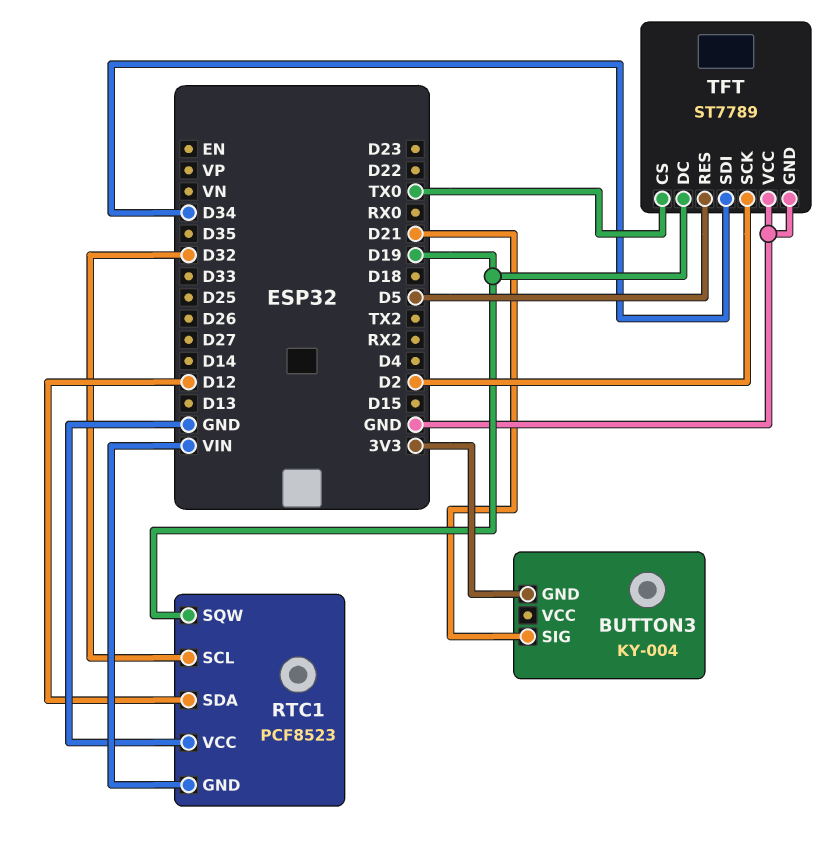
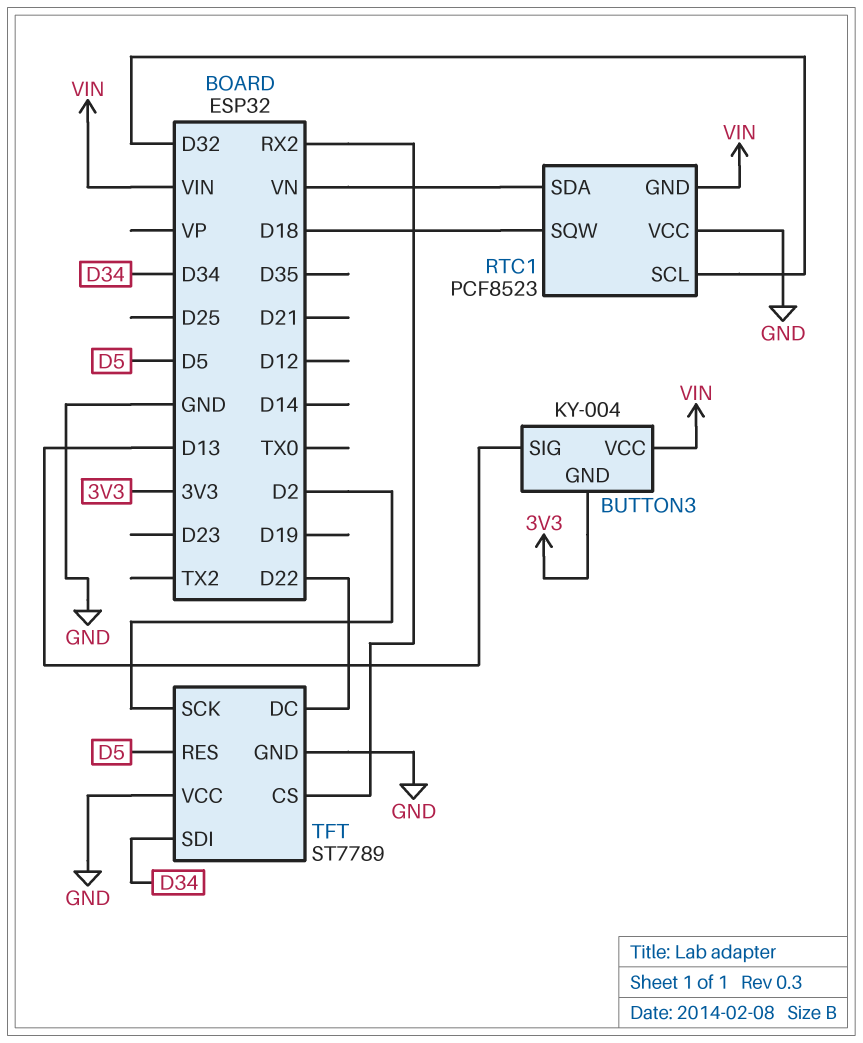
BUTTON3 pin SIG: D21 -> D13
BUTTON3 pin VCC: none -> VIN
RTC1 pin SDA: D12 -> VN
RTC1 pin SQW: D19 -> D18
TFT pin CS: TX0 -> RX2
TFT pin DC: D19 -> D22

